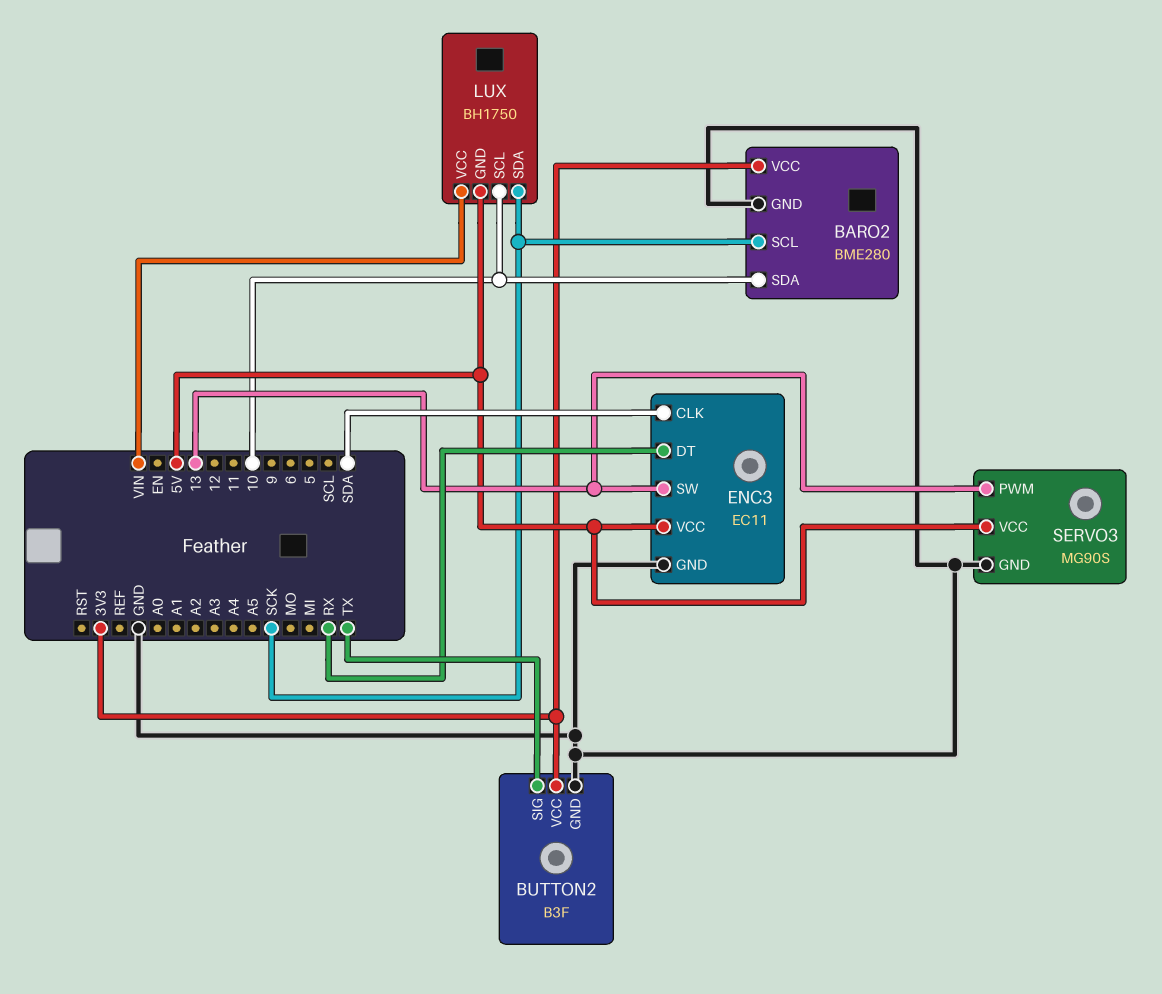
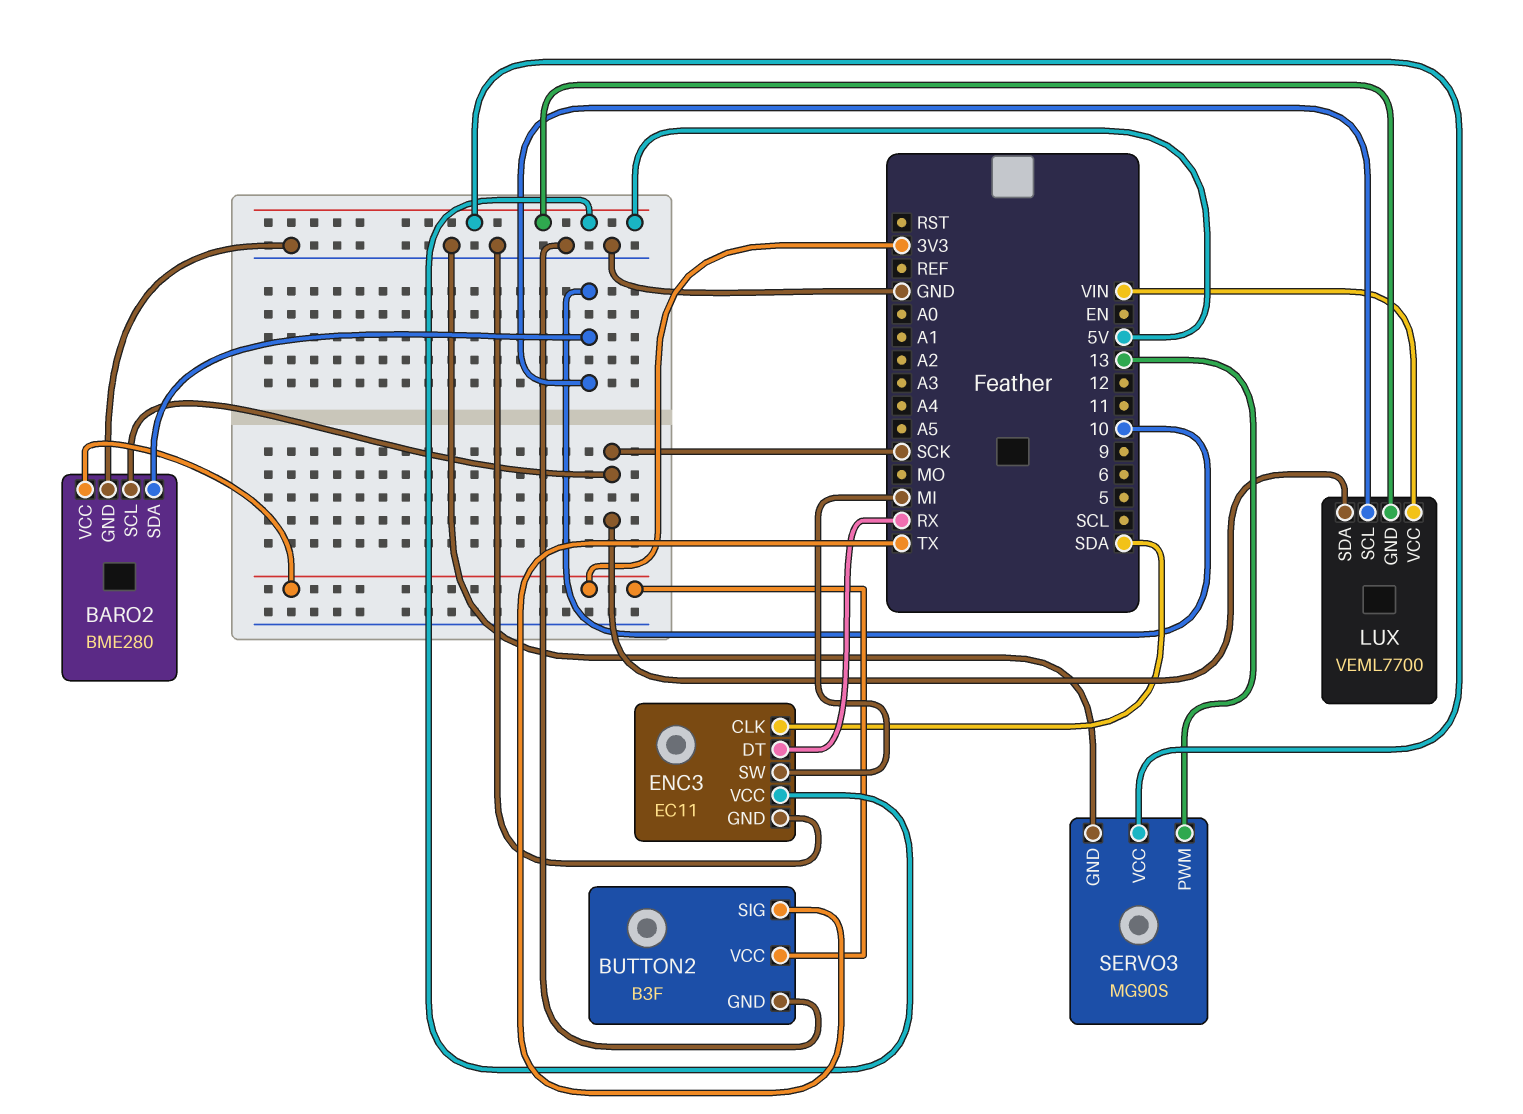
ENC3 pin SW: 13 -> MI
LUX: BH1750 -> VEML7700

